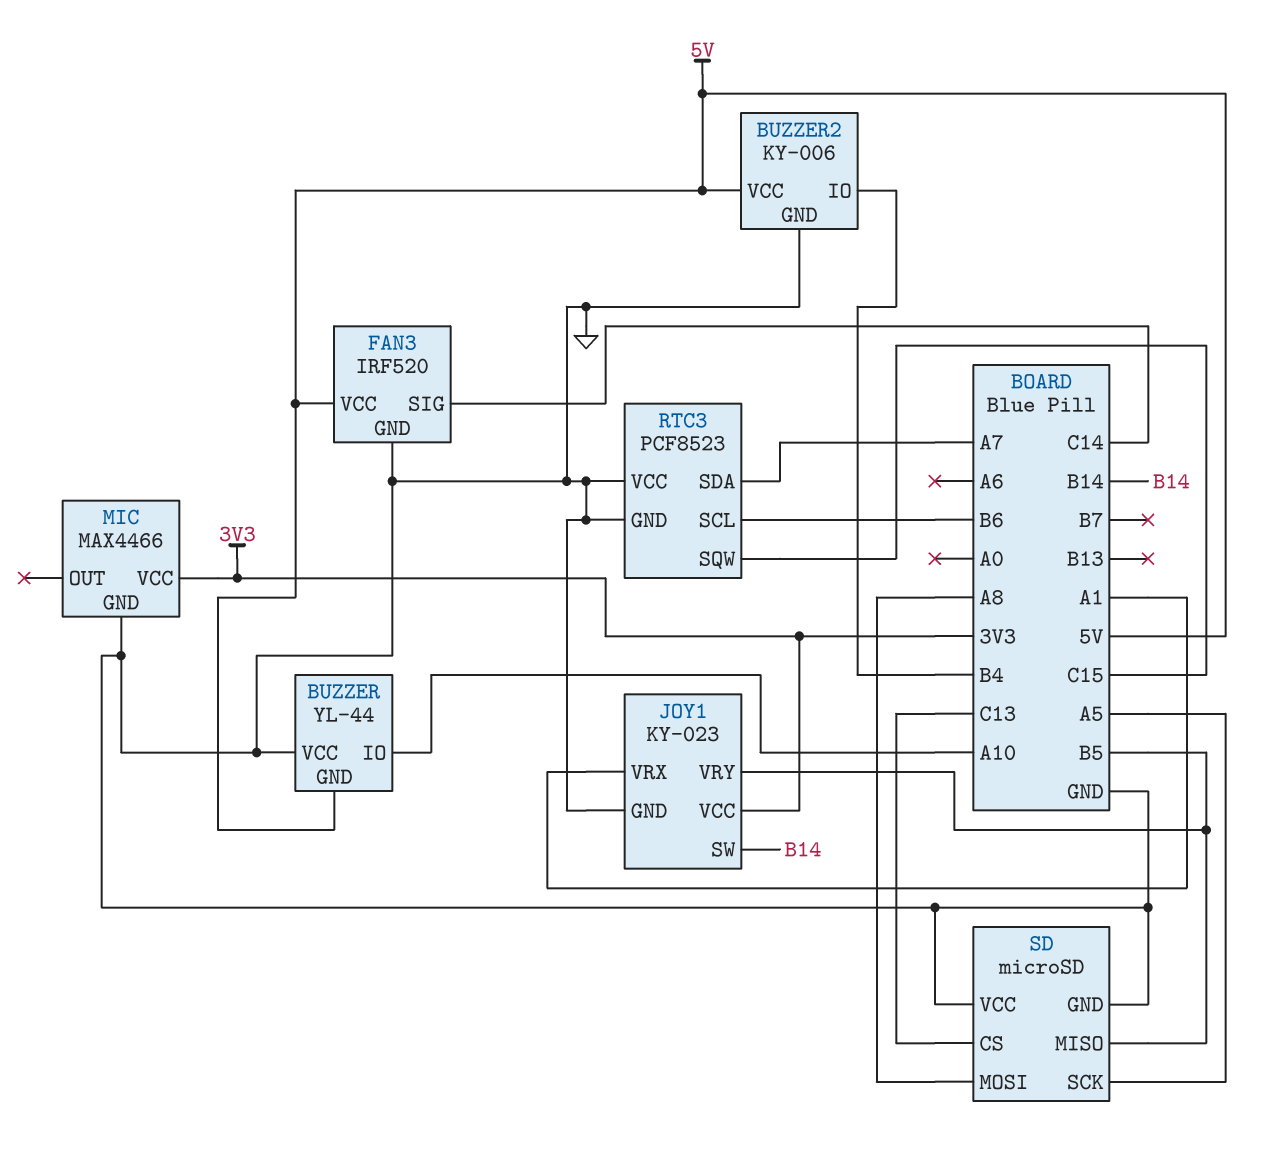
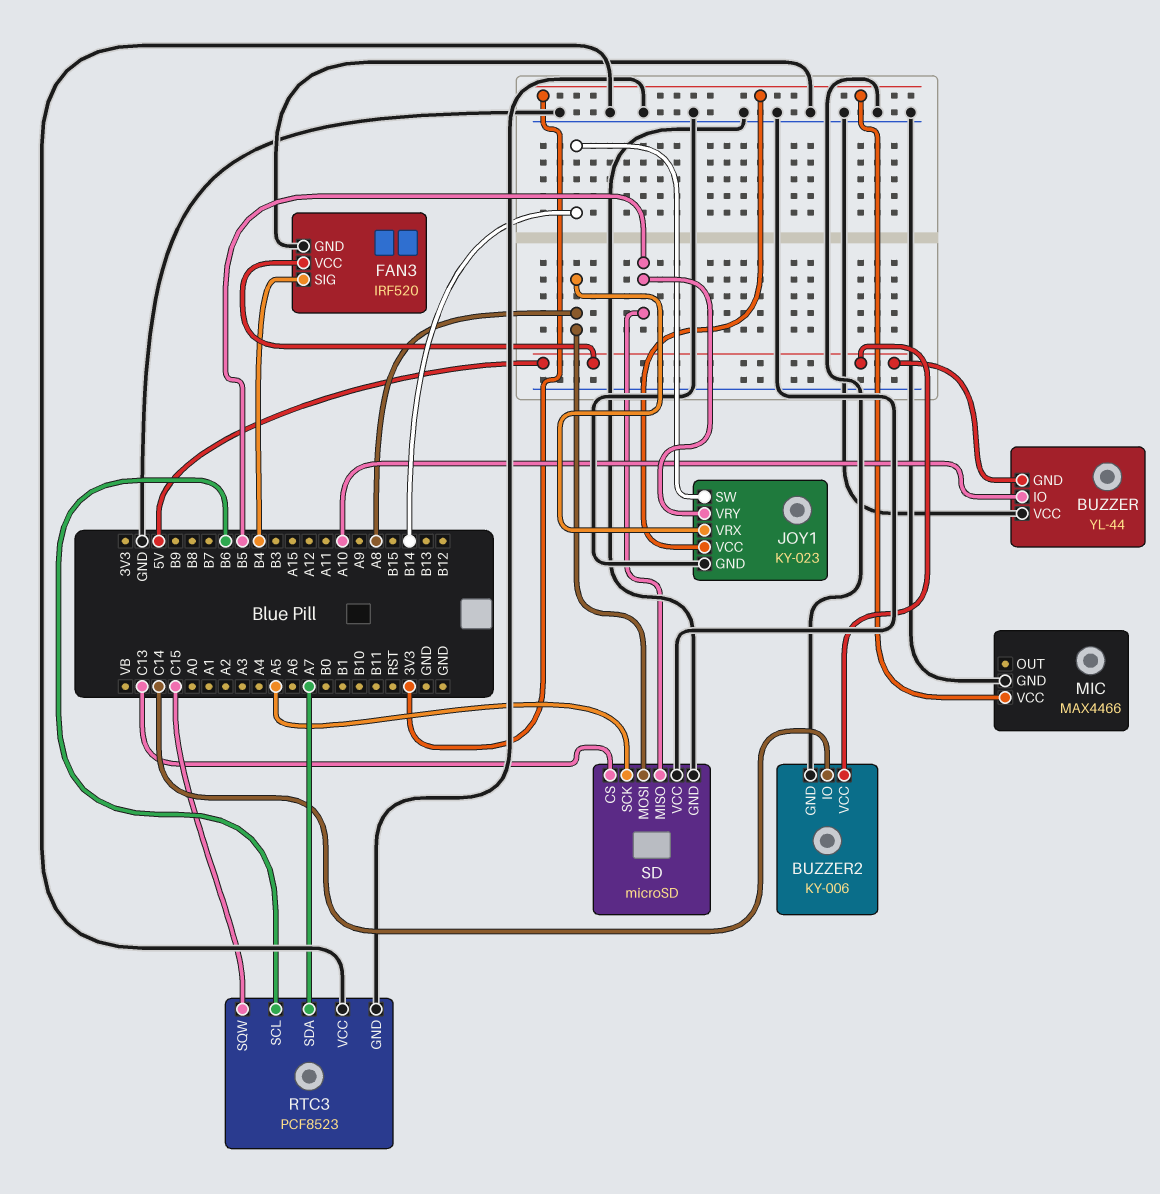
BUZZER2 pin IO: B4 -> C14
FAN3 pin SIG: C14 -> B4
JOY1 pin VRX: A1 -> A8

